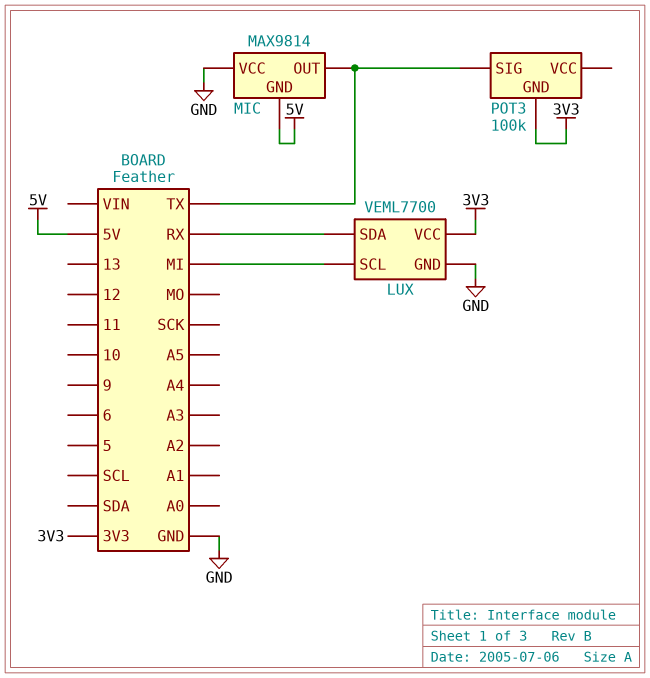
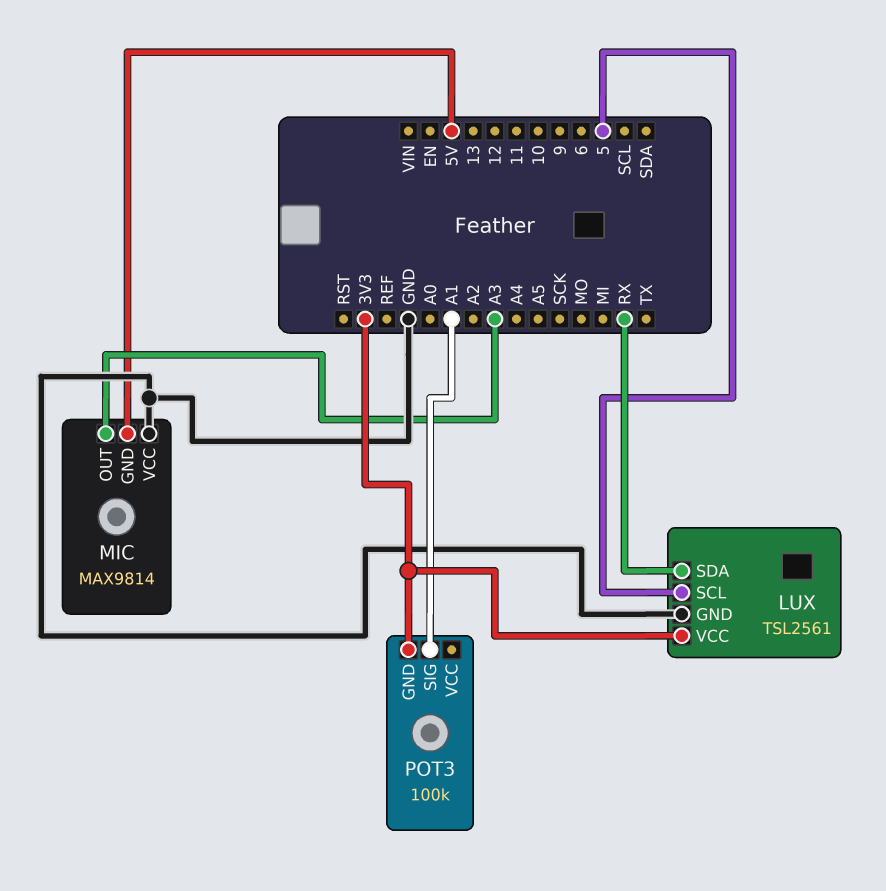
LUX: VEML7700 -> TSL2561
LUX pin SCL: MI -> 5
MIC pin OUT: TX -> A3
POT3 pin SIG: TX -> A1

